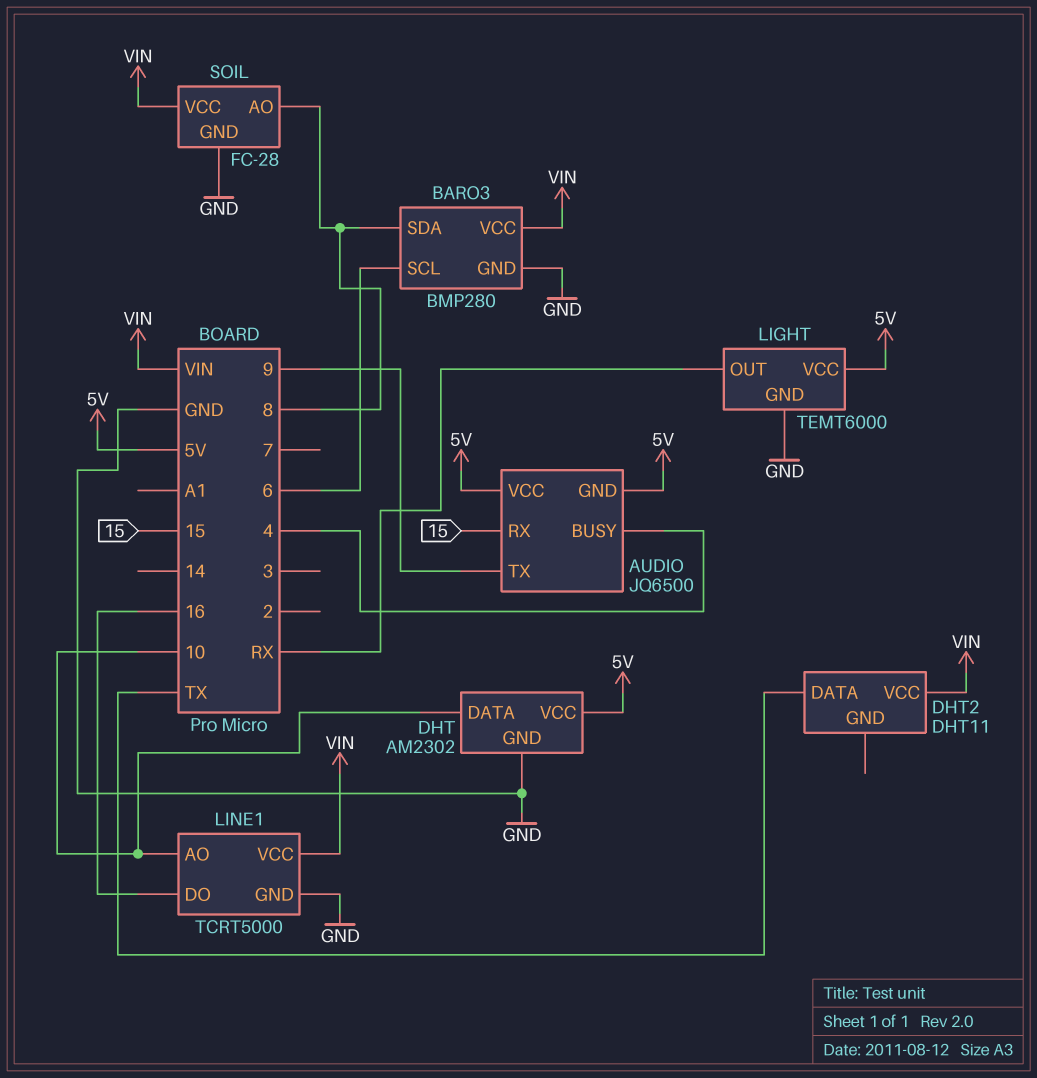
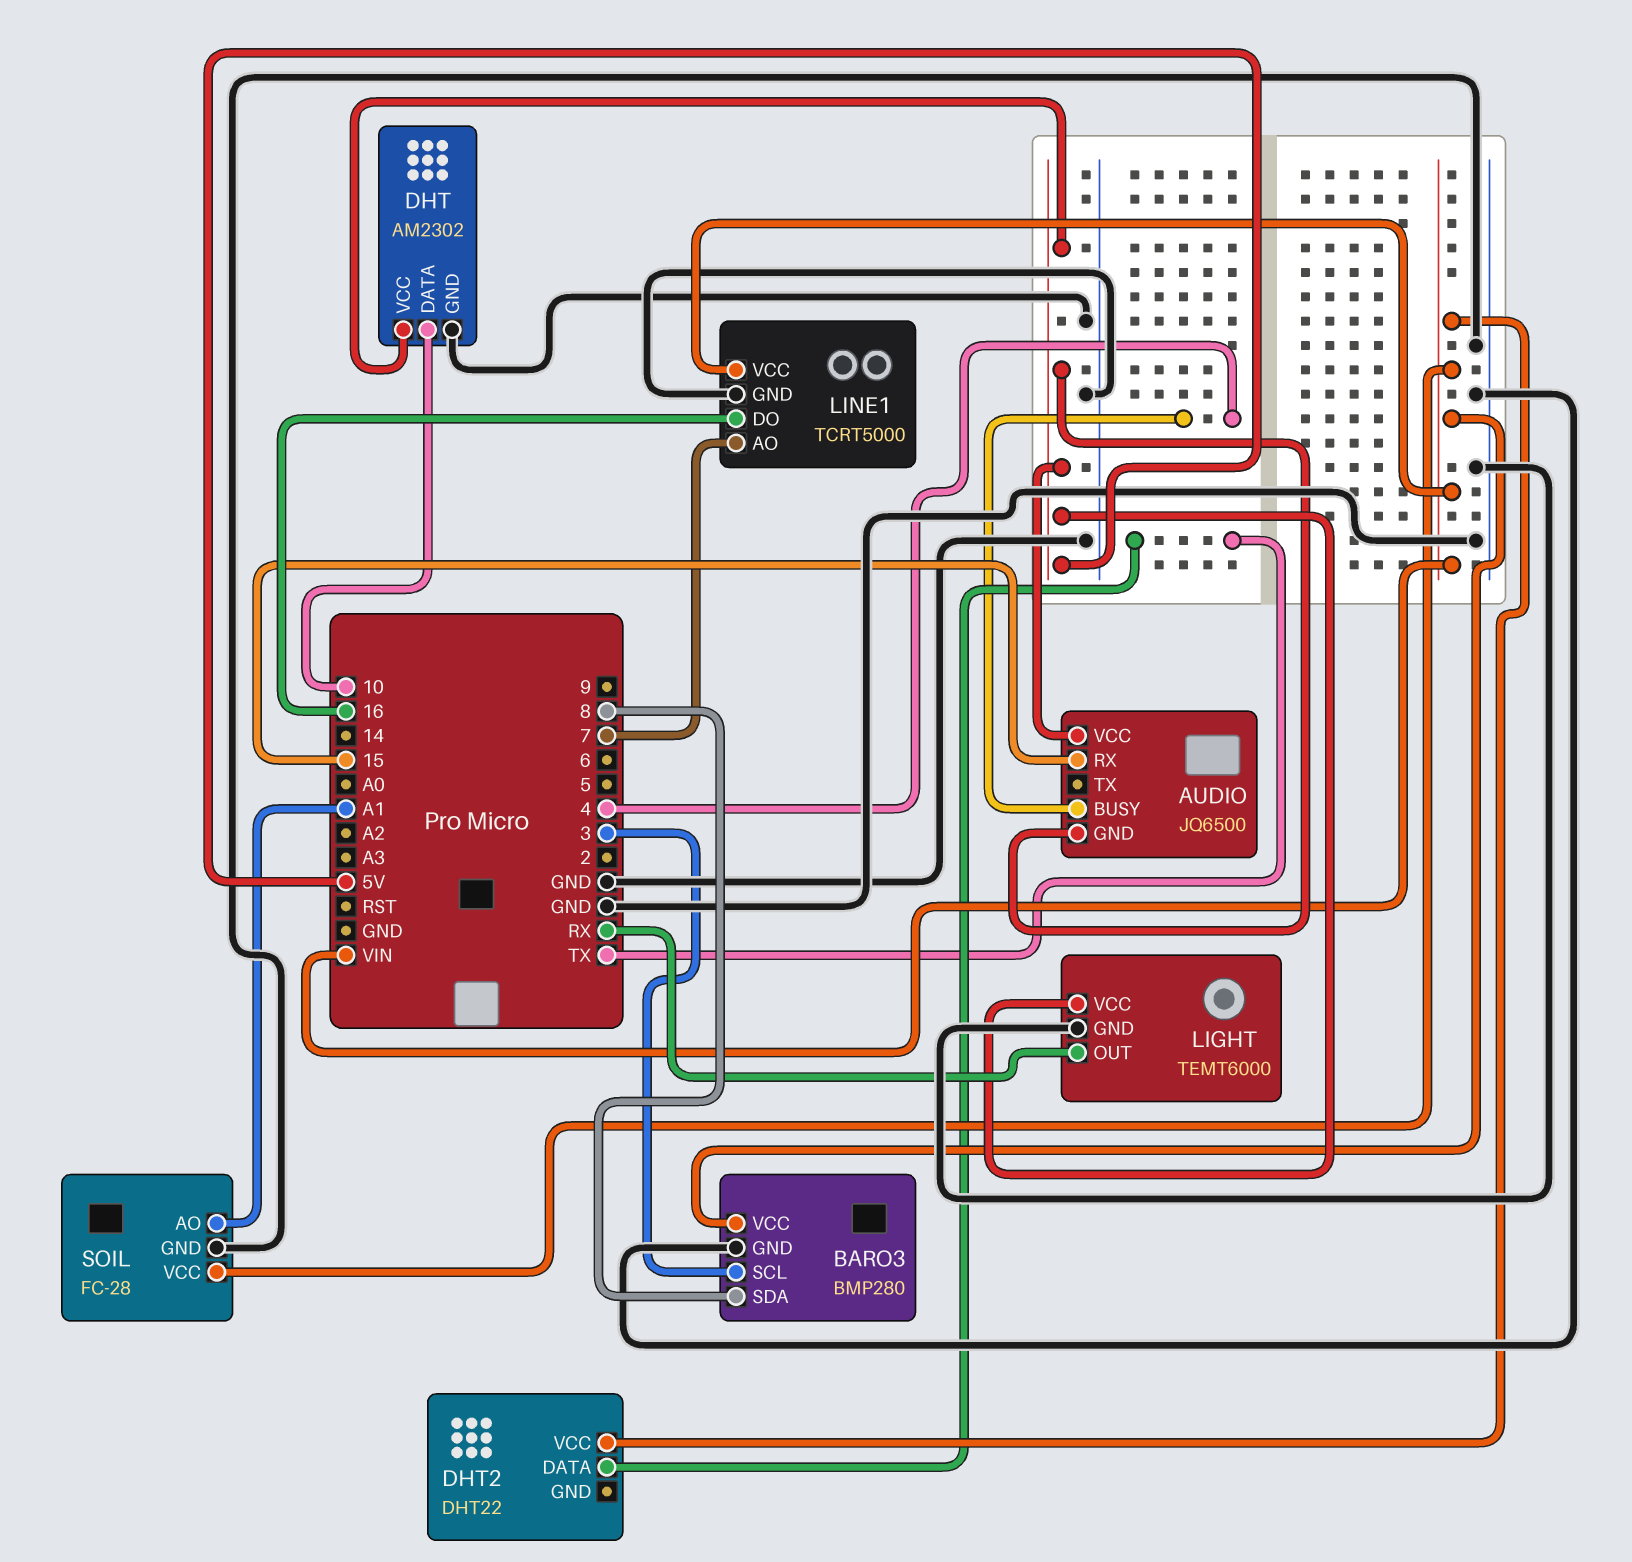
AUDIO pin TX: 9 -> none
BARO3 pin SCL: 6 -> 3
DHT2: DHT11 -> DHT22
LINE1 pin AO: 10 -> 7
SOIL pin AO: 8 -> A1

